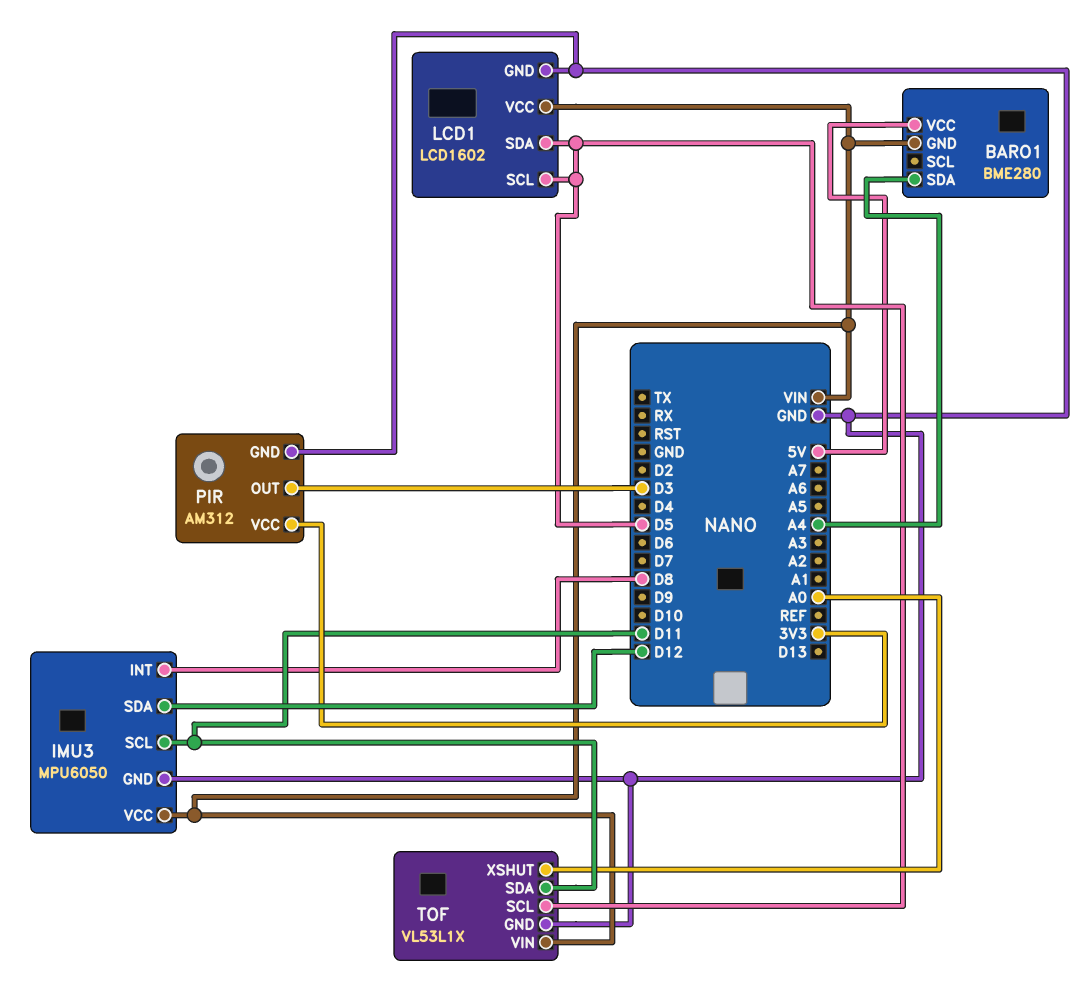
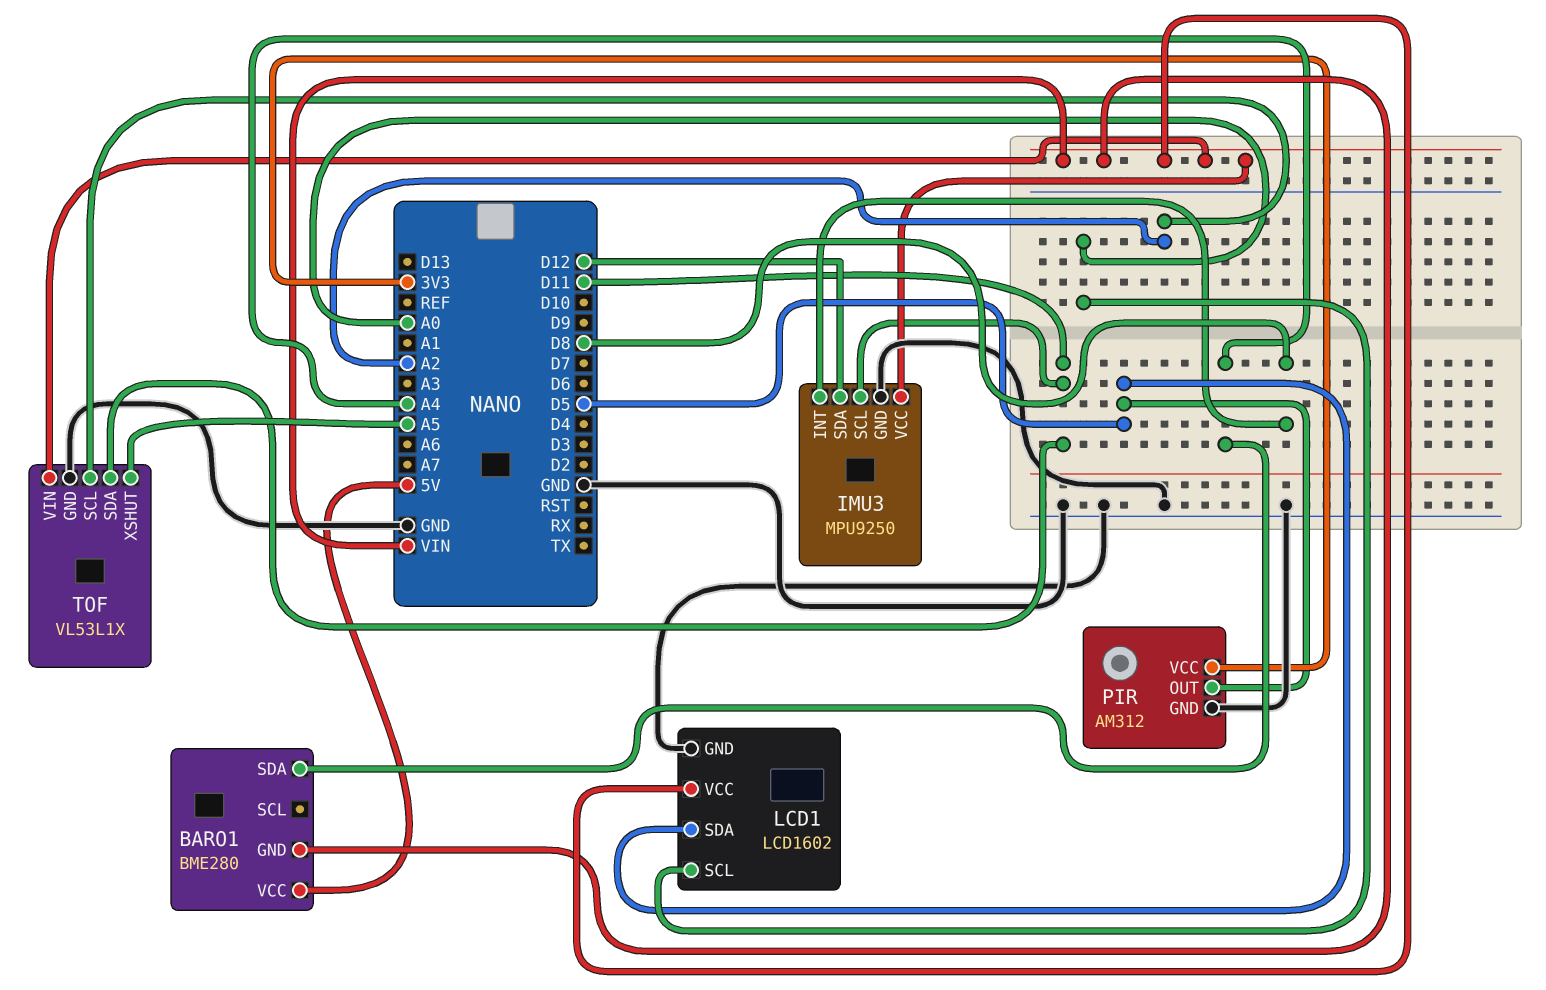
IMU3: MPU6050 -> MPU9250
LCD1 pin SCL: D5 -> A0
PIR pin OUT: D3 -> D5
TOF pin SCL: D5 -> A2
TOF pin XSHUT: A0 -> A5

